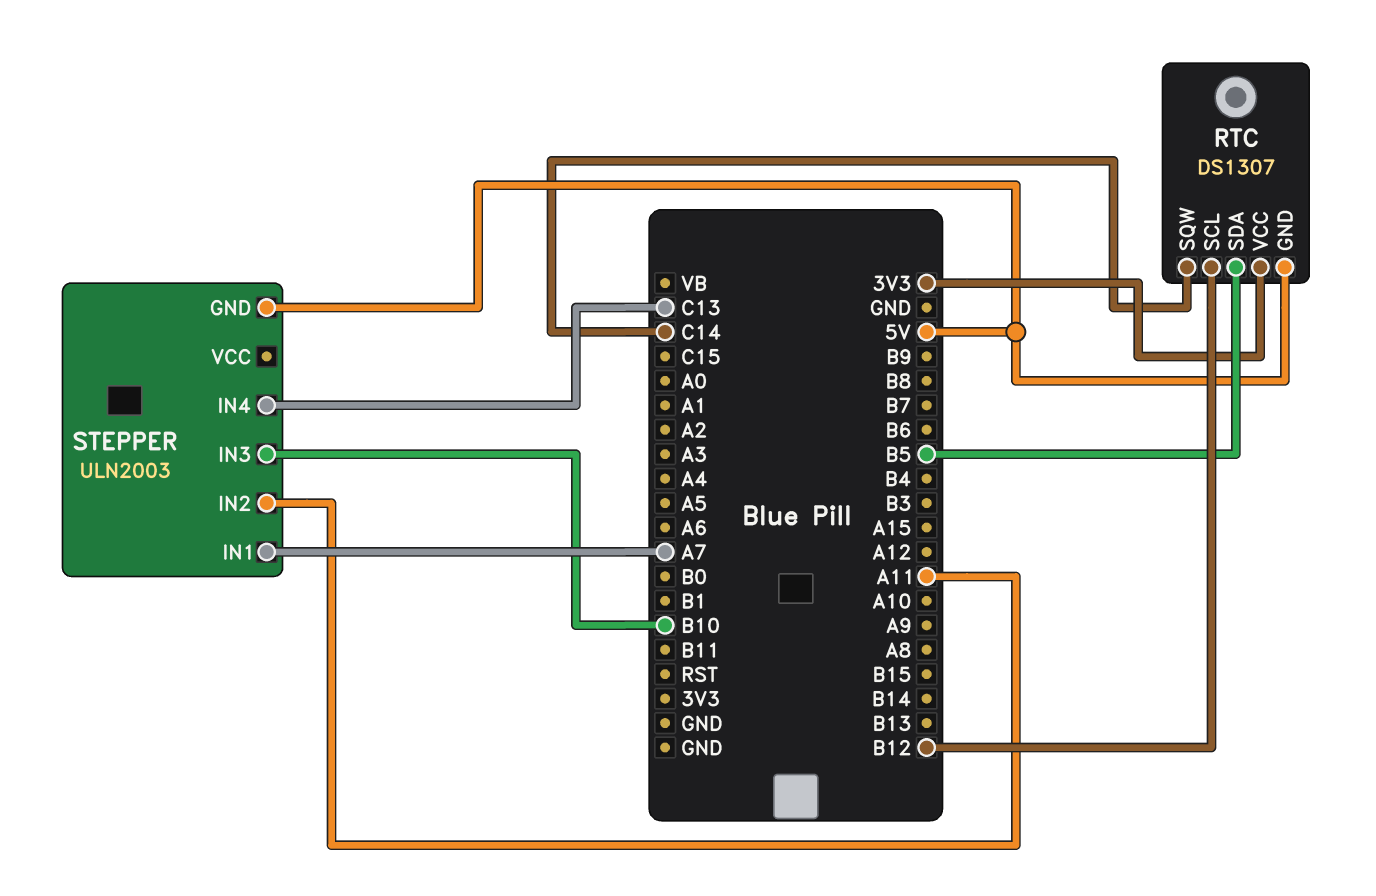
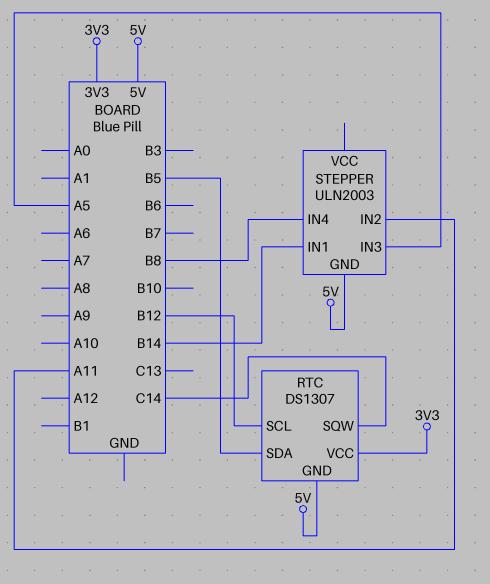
STEPPER pin IN1: A7 -> B14
STEPPER pin IN3: B10 -> A5
STEPPER pin IN4: C13 -> B8

